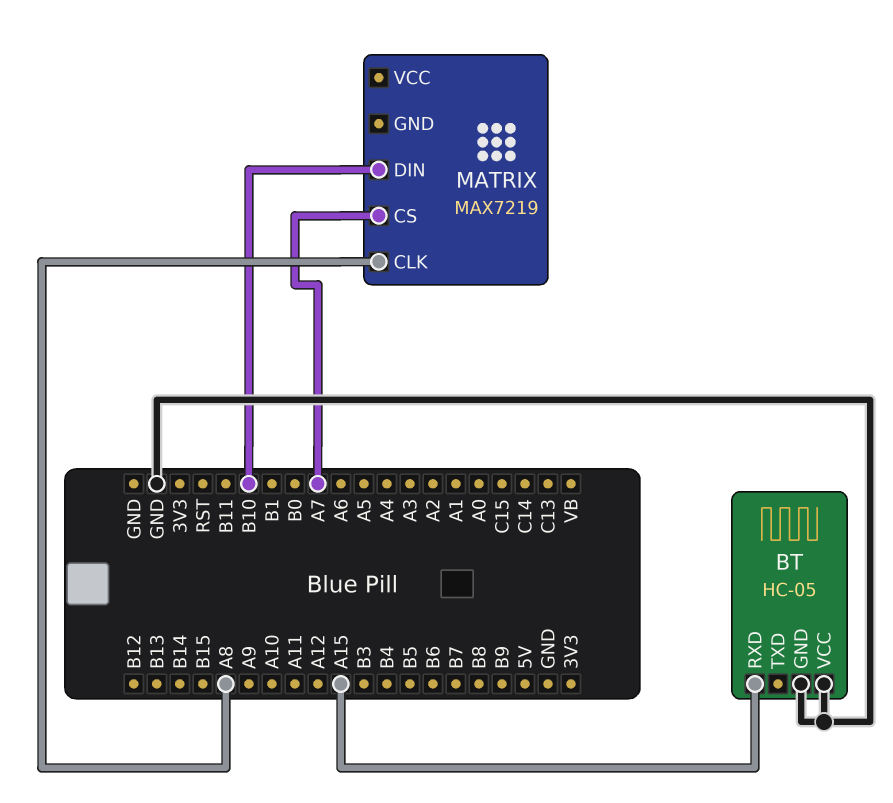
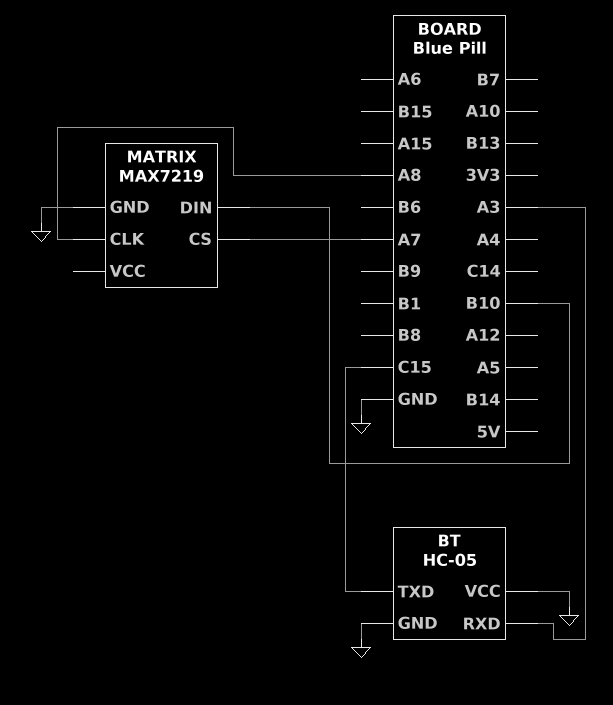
BT pin RXD: A15 -> A3
BT pin TXD: none -> C15
MATRIX pin GND: none -> GND

